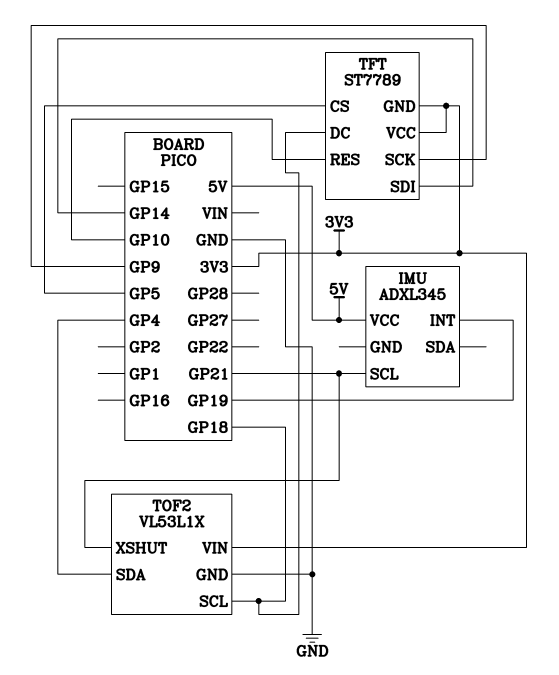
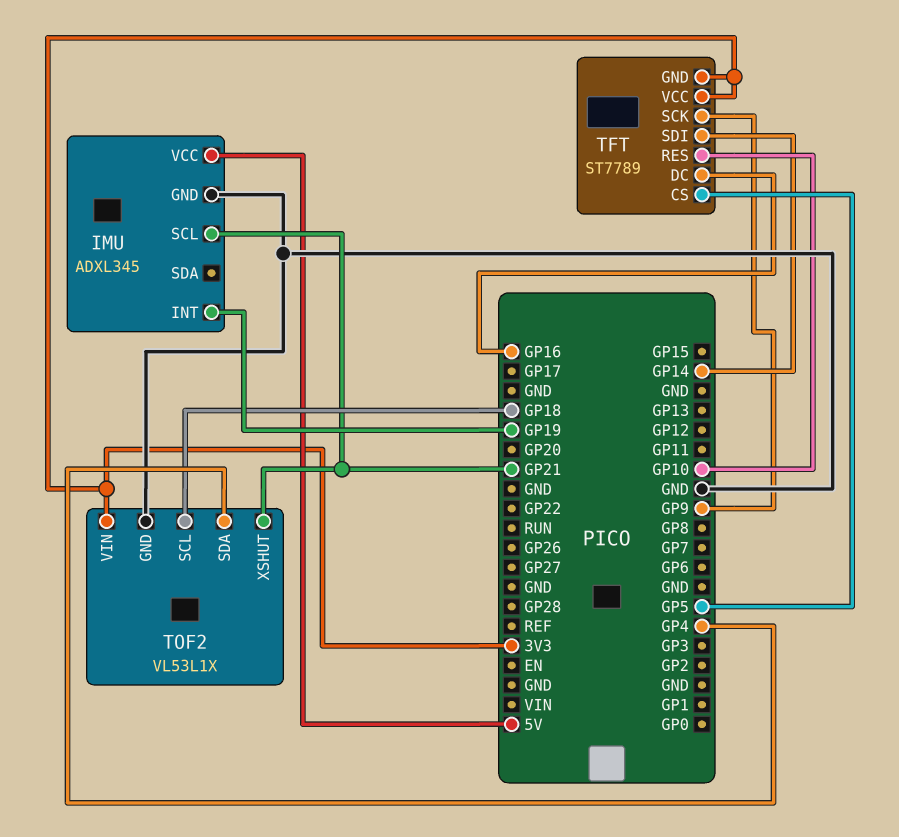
IMU pin GND: none -> GND
TFT pin DC: GP18 -> GP16

